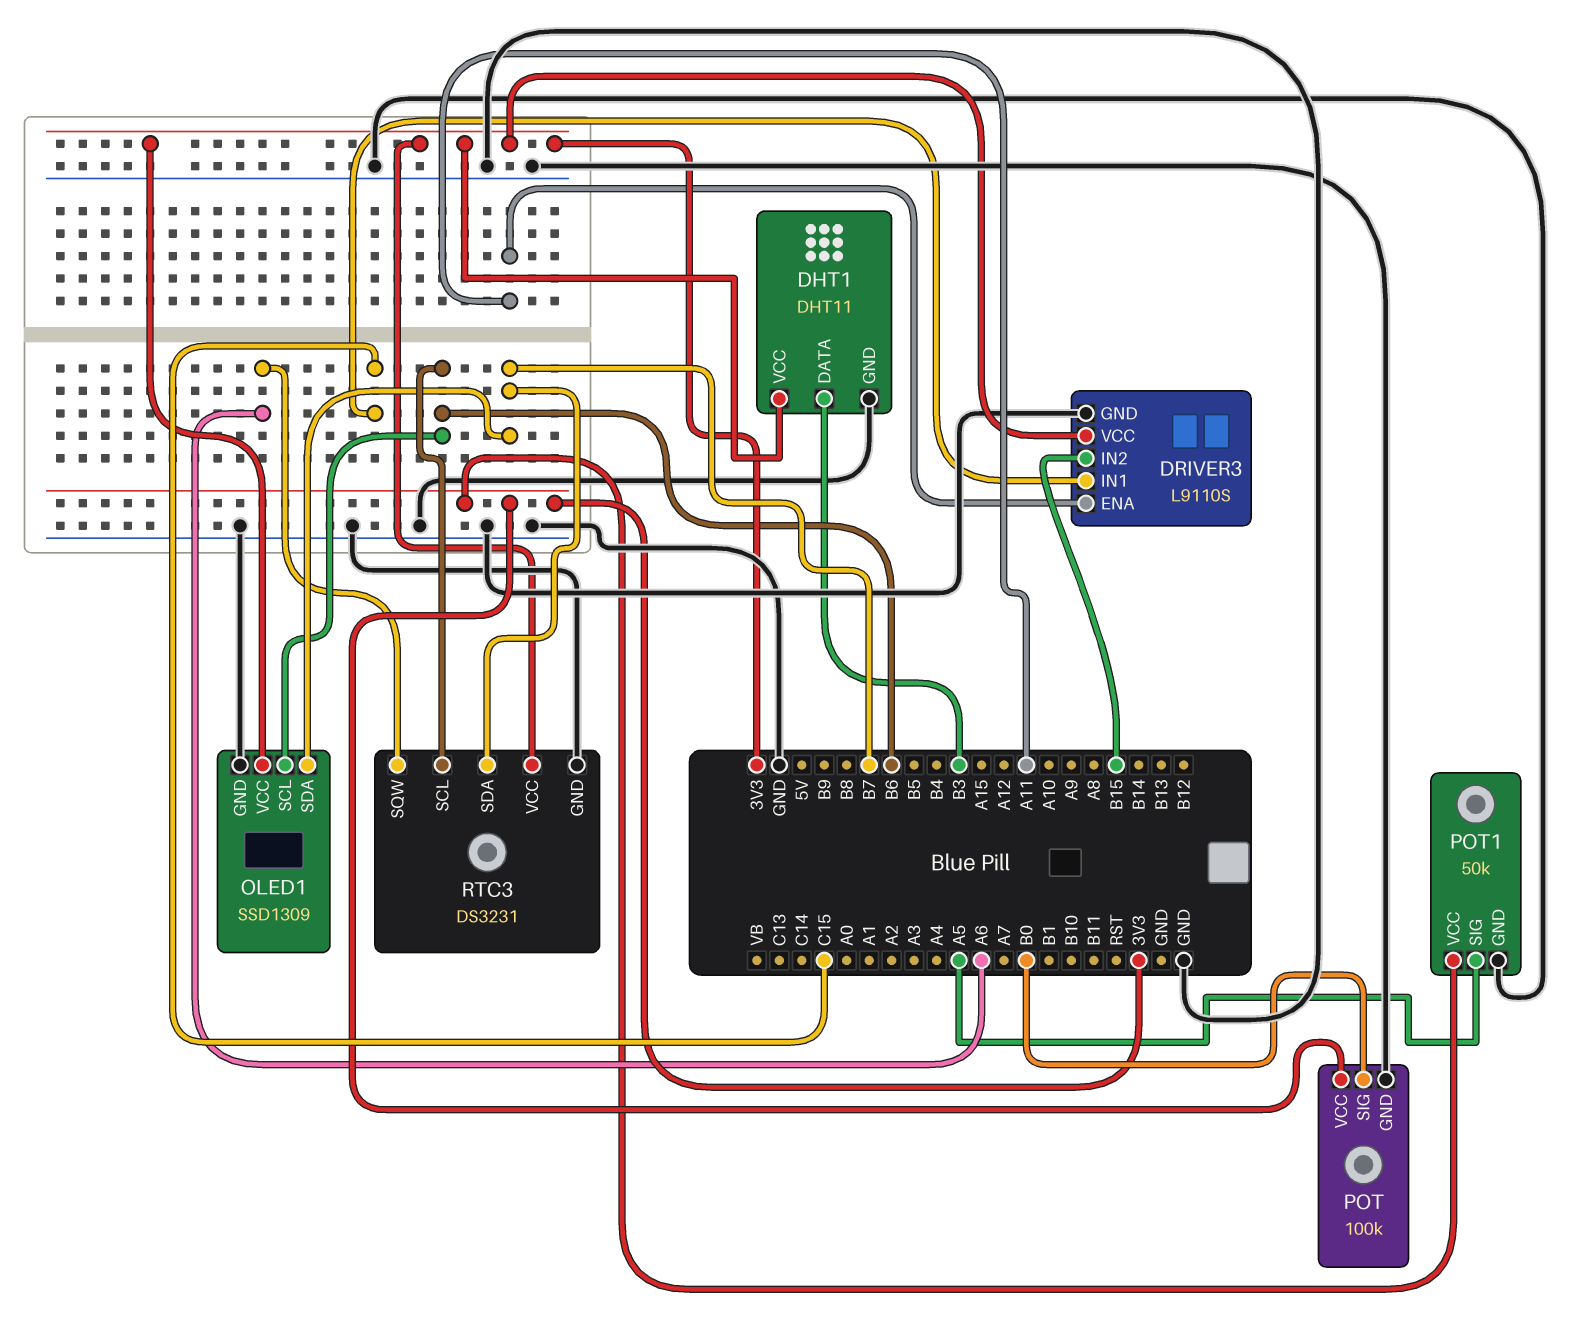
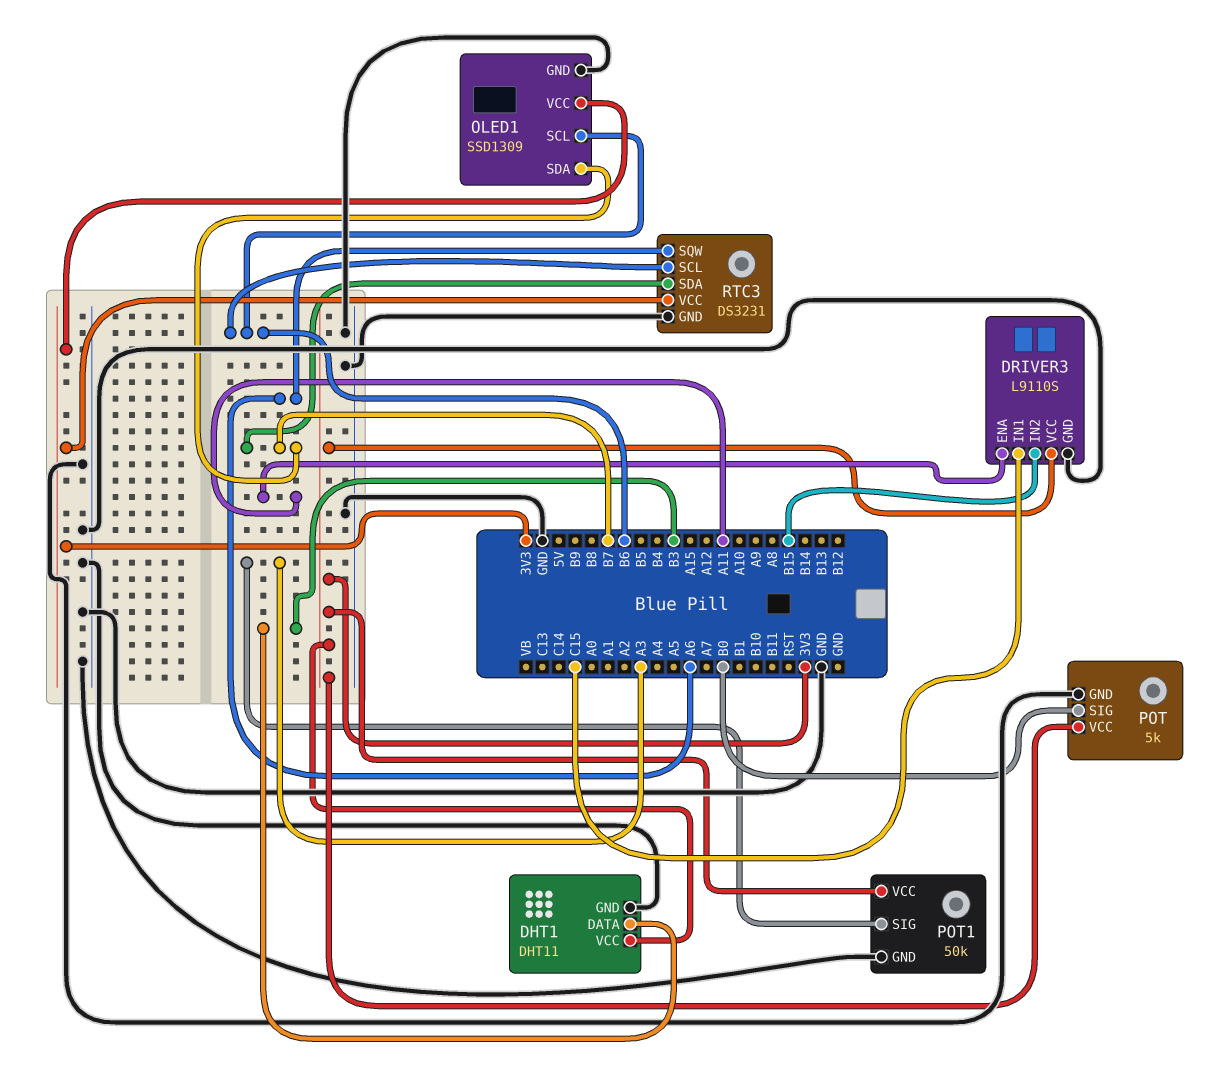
POT: 100k -> 5k
POT1 pin SIG: A5 -> A3

